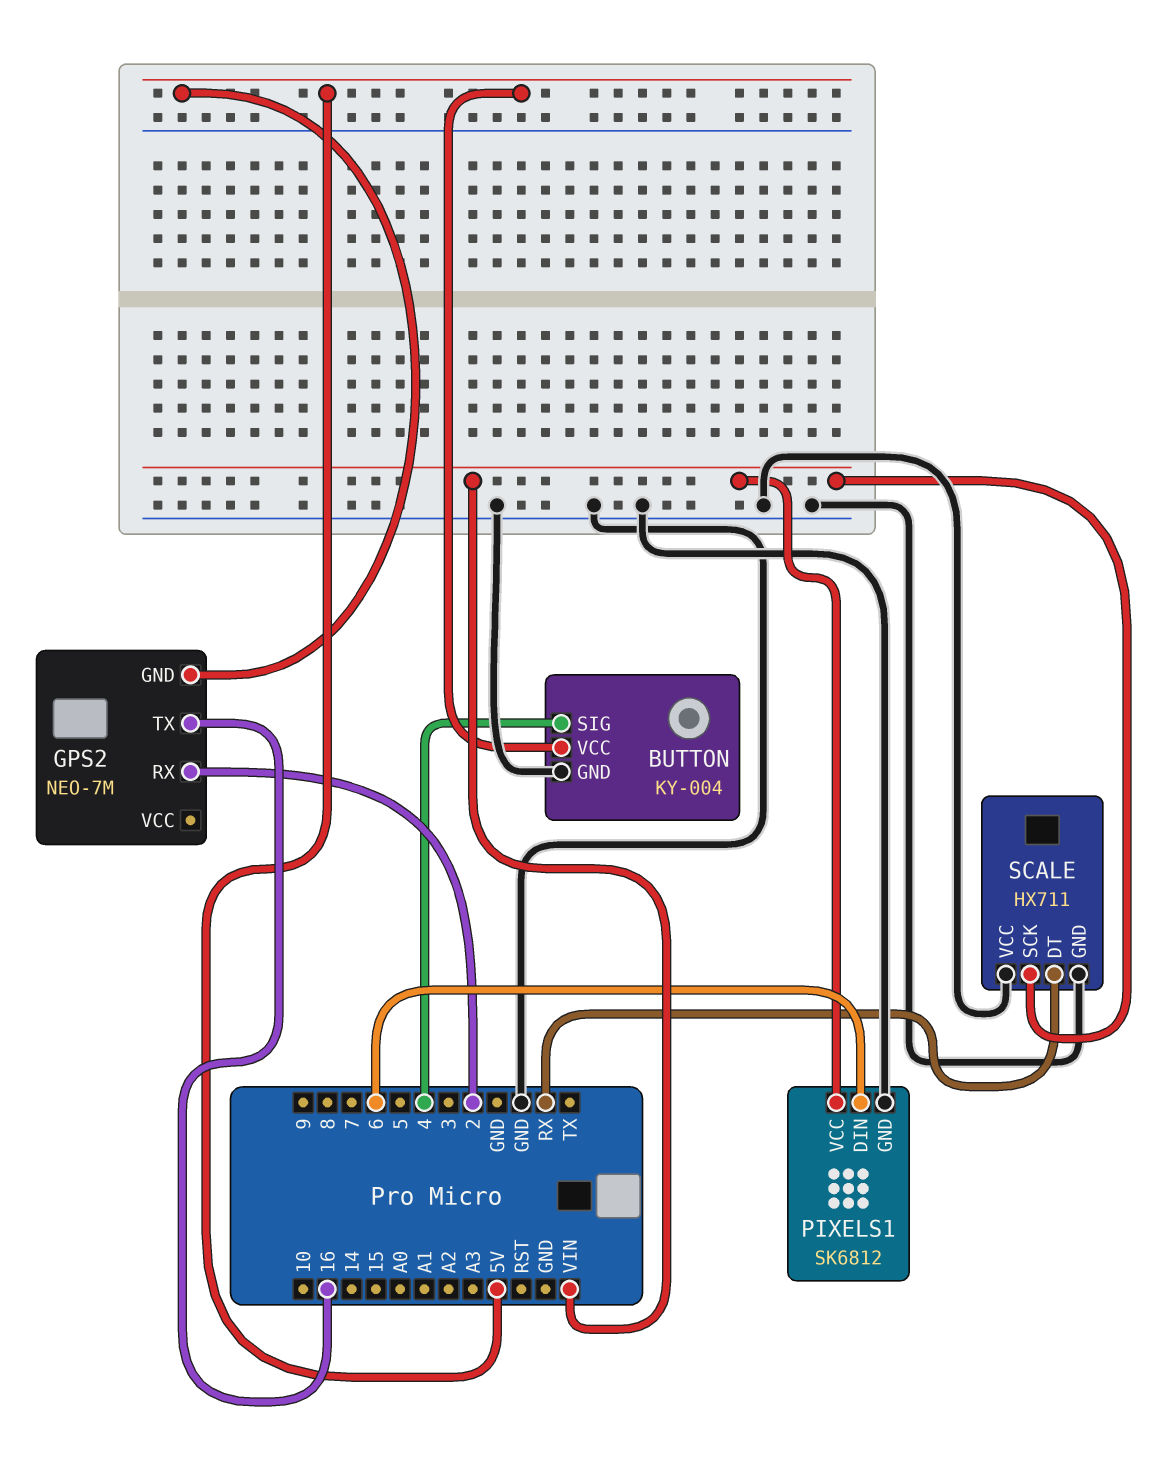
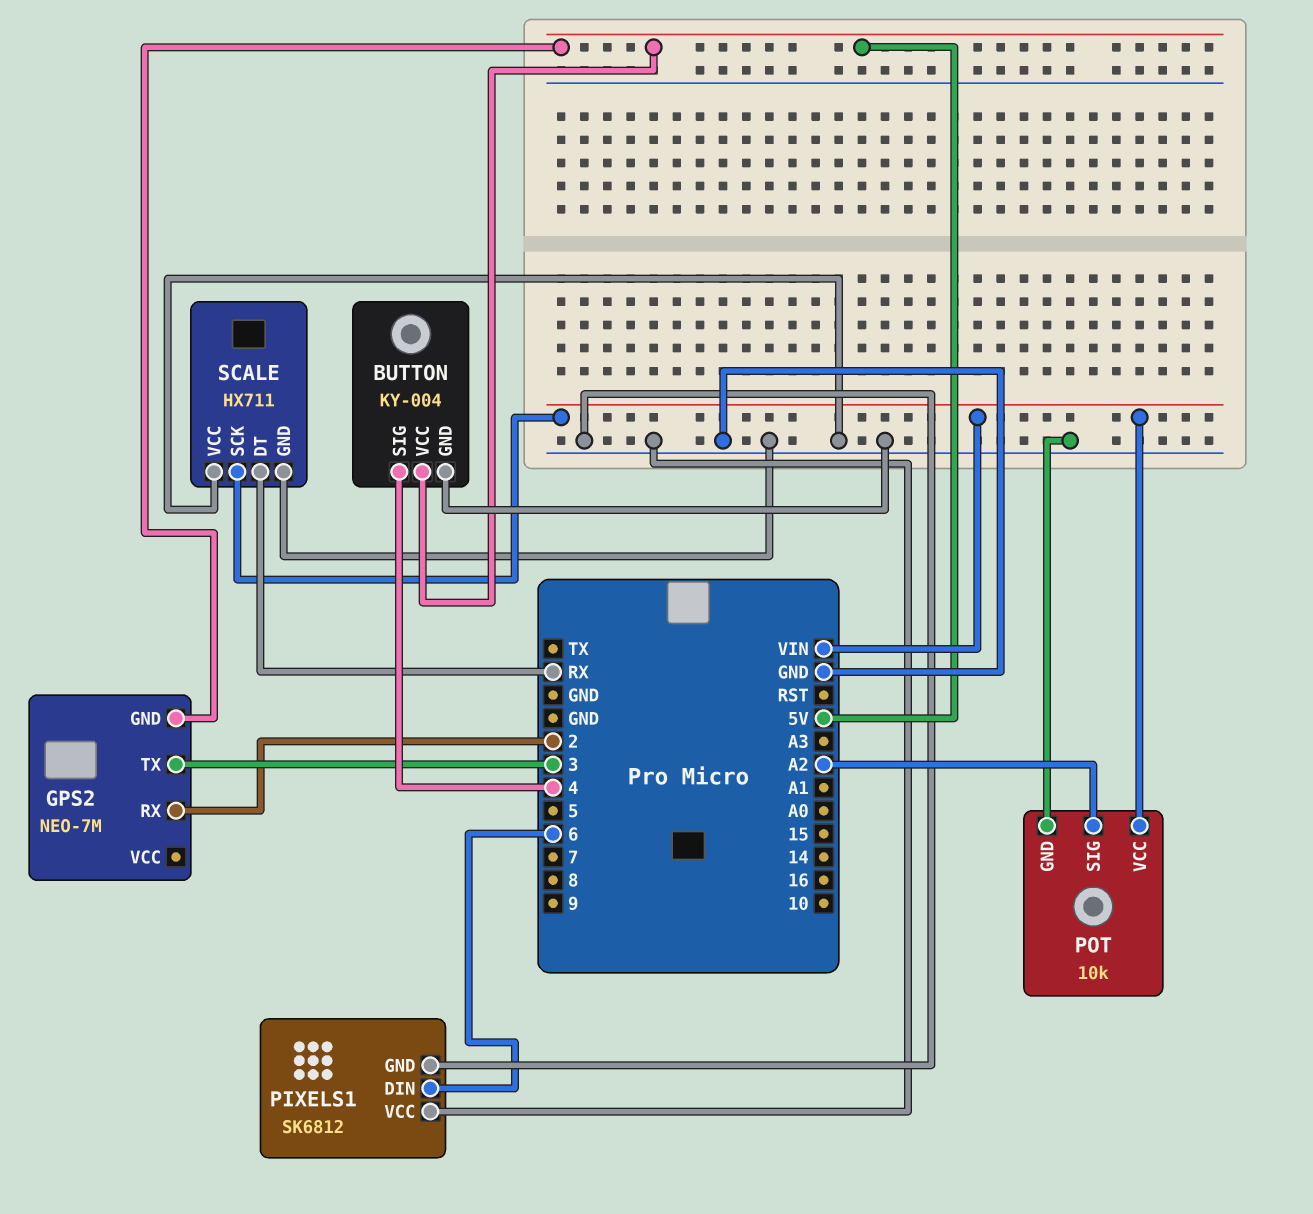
GPS2 pin TX: 16 -> 3
PIXELS1 pin VCC: VIN -> GND
POT: none -> 10k
POT pin GND: none -> GND
POT pin SIG: none -> A2
POT pin VCC: none -> VIN

